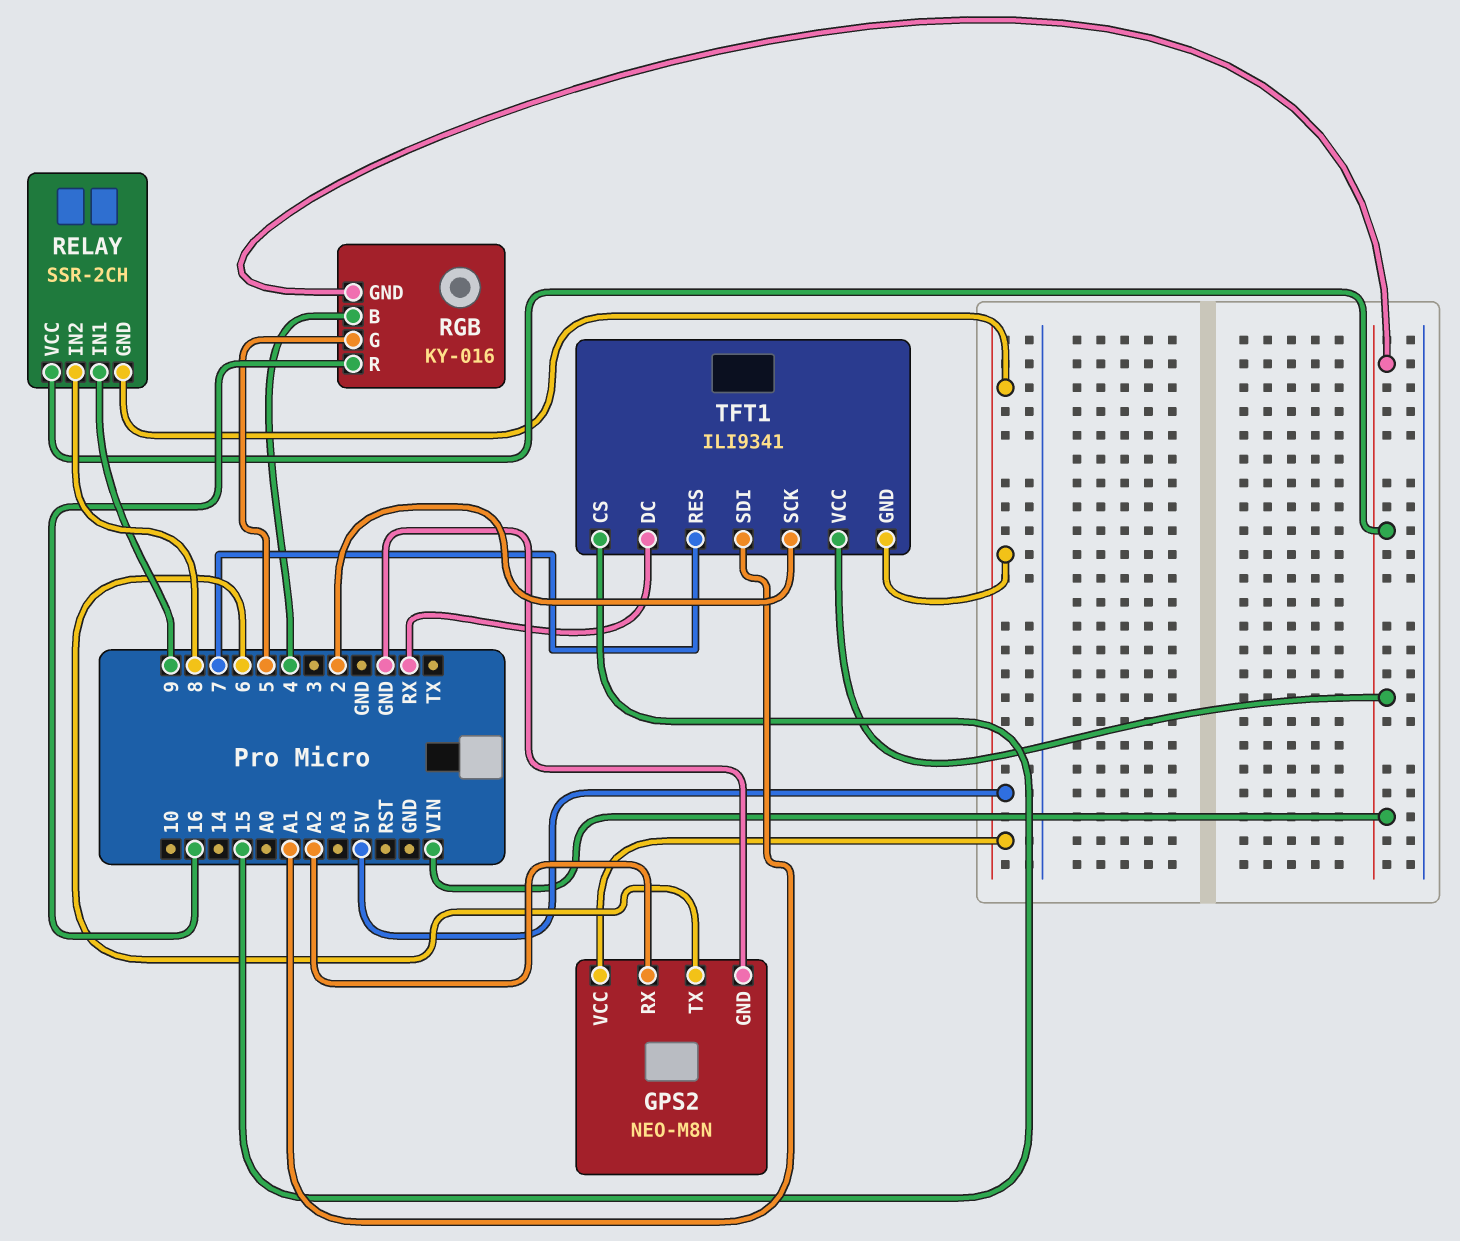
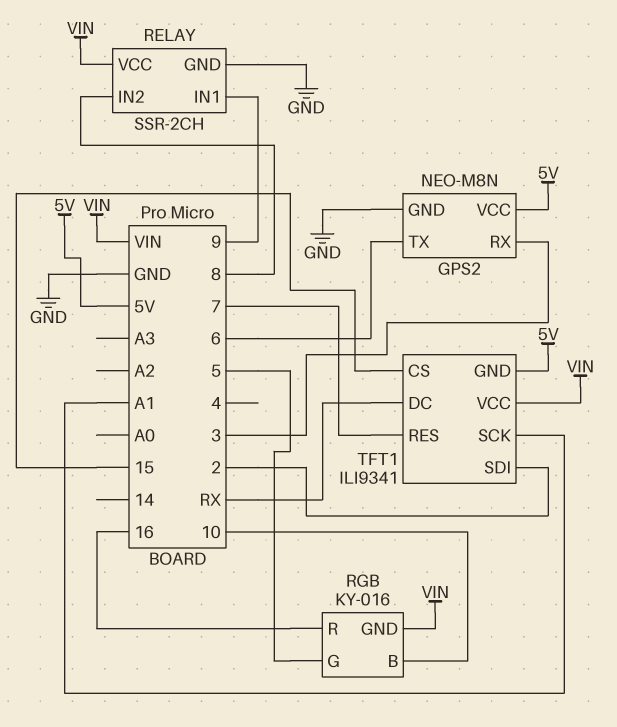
GPS2 pin RX: A2 -> 3
RELAY pin GND: 5V -> GND
RGB pin B: 4 -> 10
TFT1 pin SCK: 2 -> A1
TFT1 pin SDI: A1 -> 2

